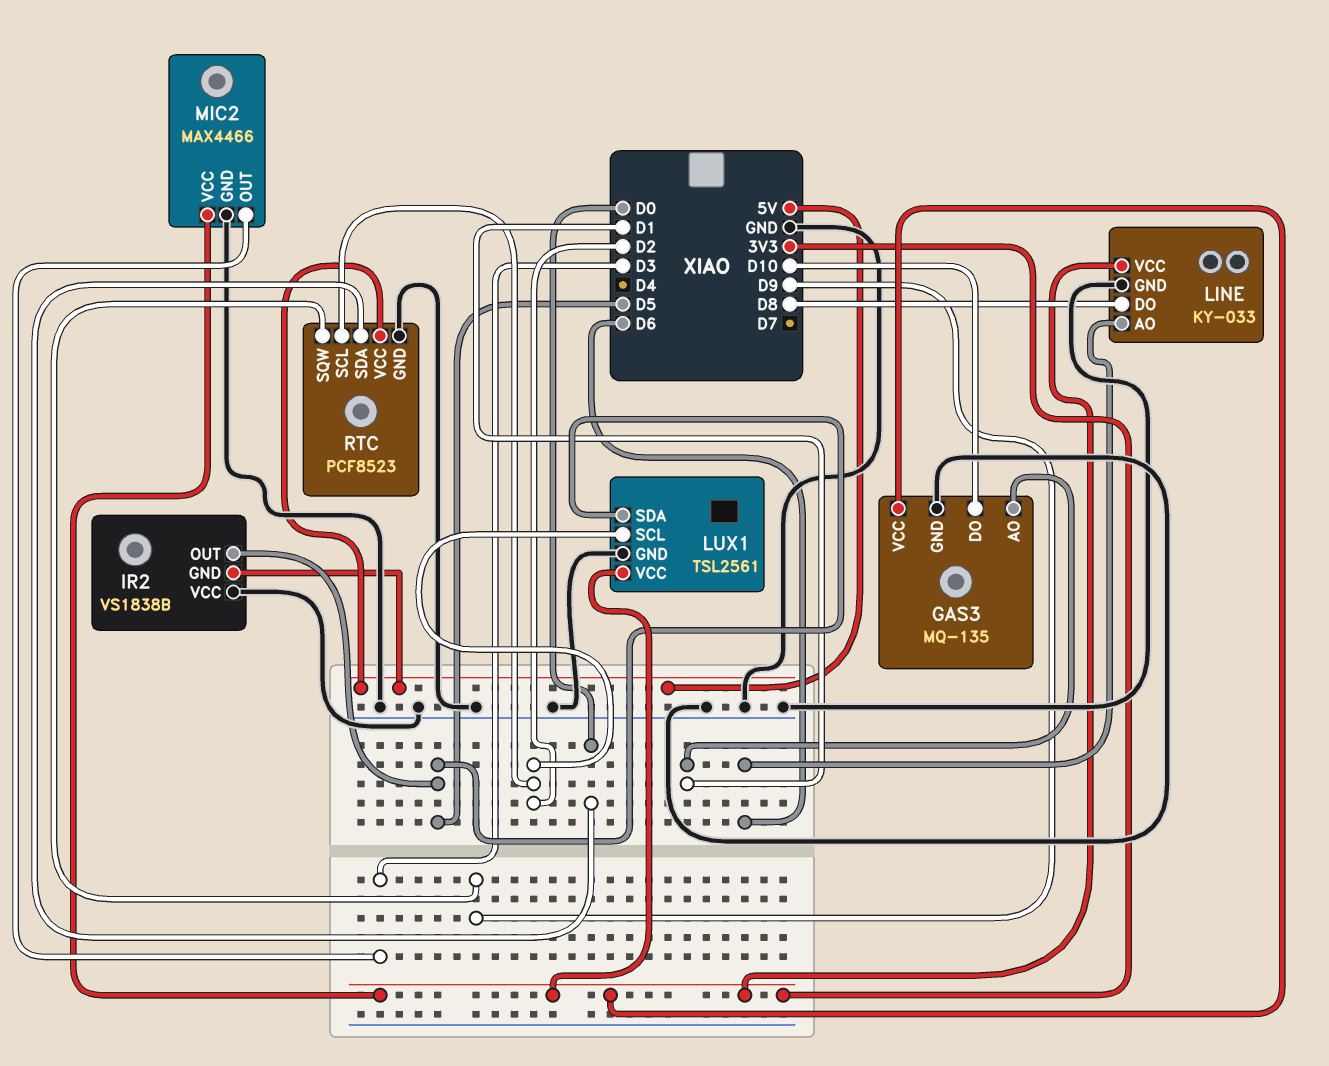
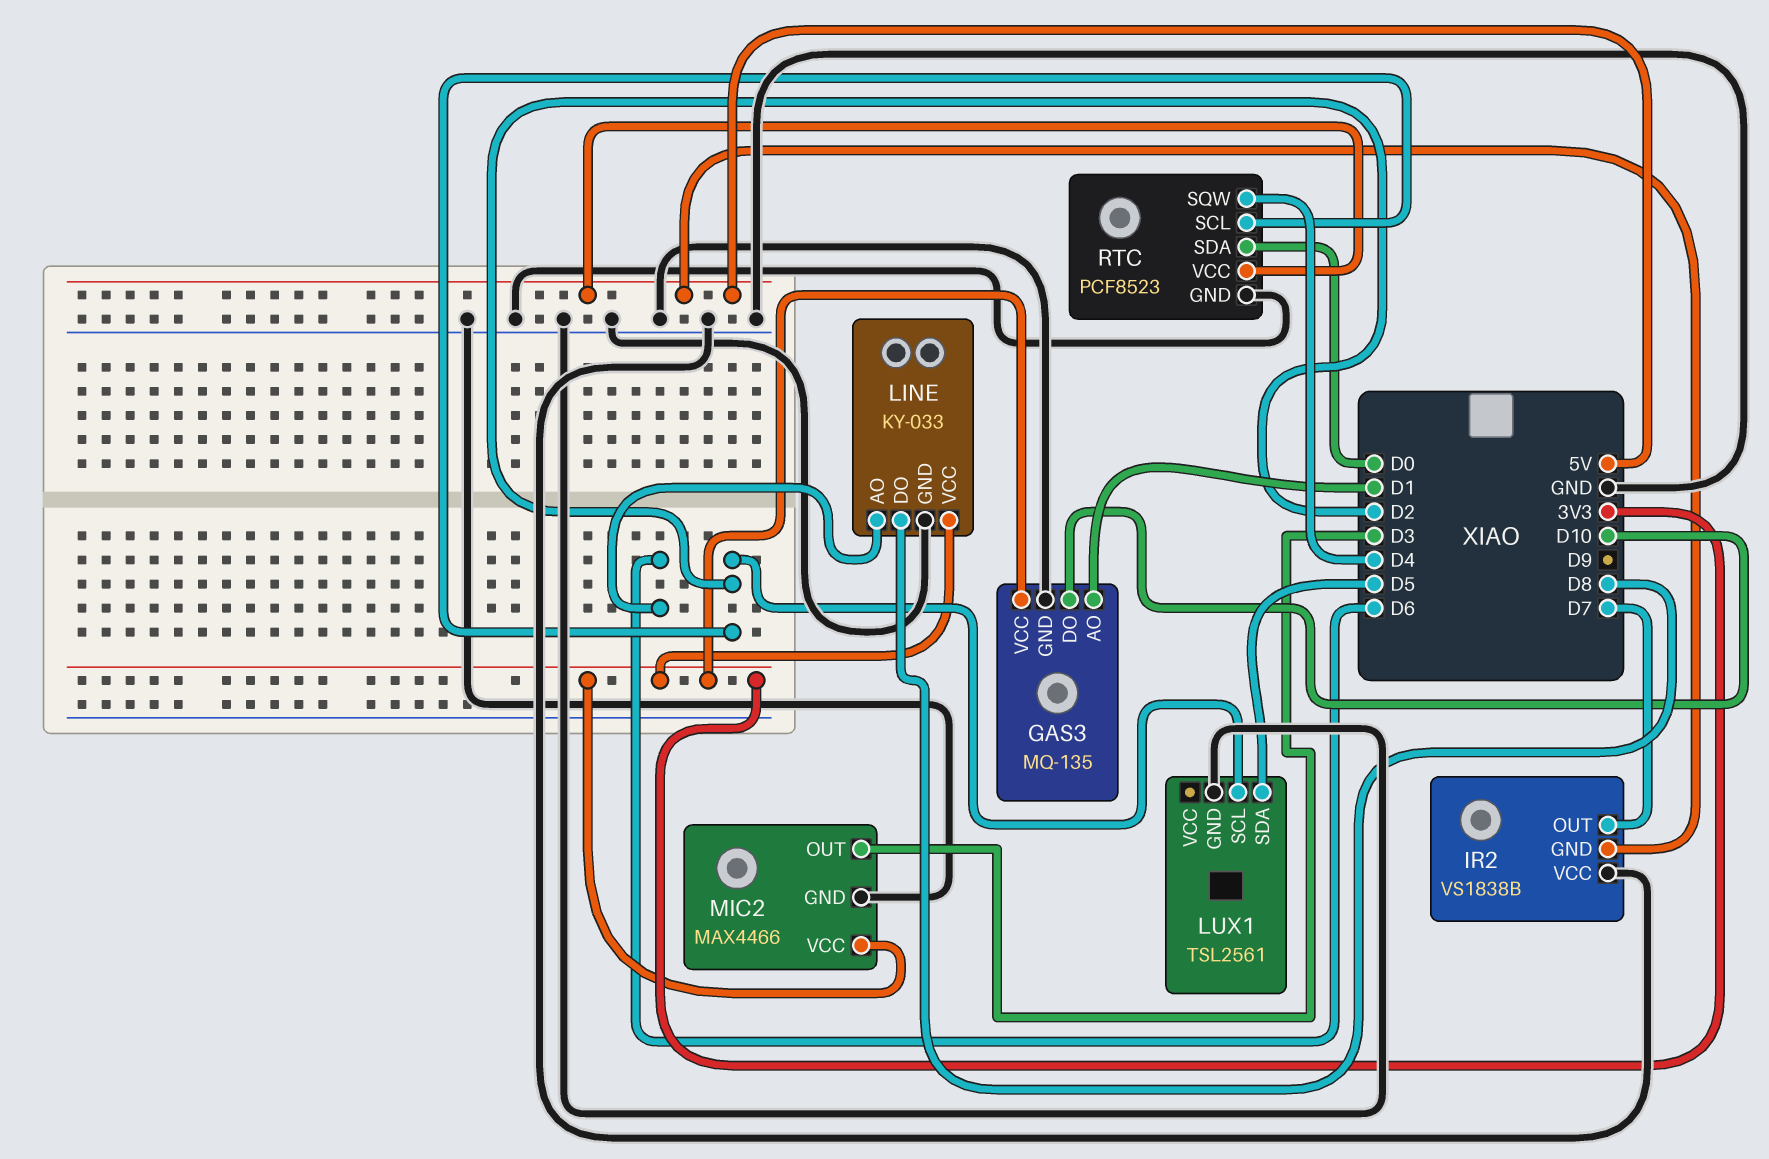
IR2 pin OUT: D5 -> D7
LUX1 pin VCC: 3V3 -> none
RTC pin SQW: D9 -> D4

